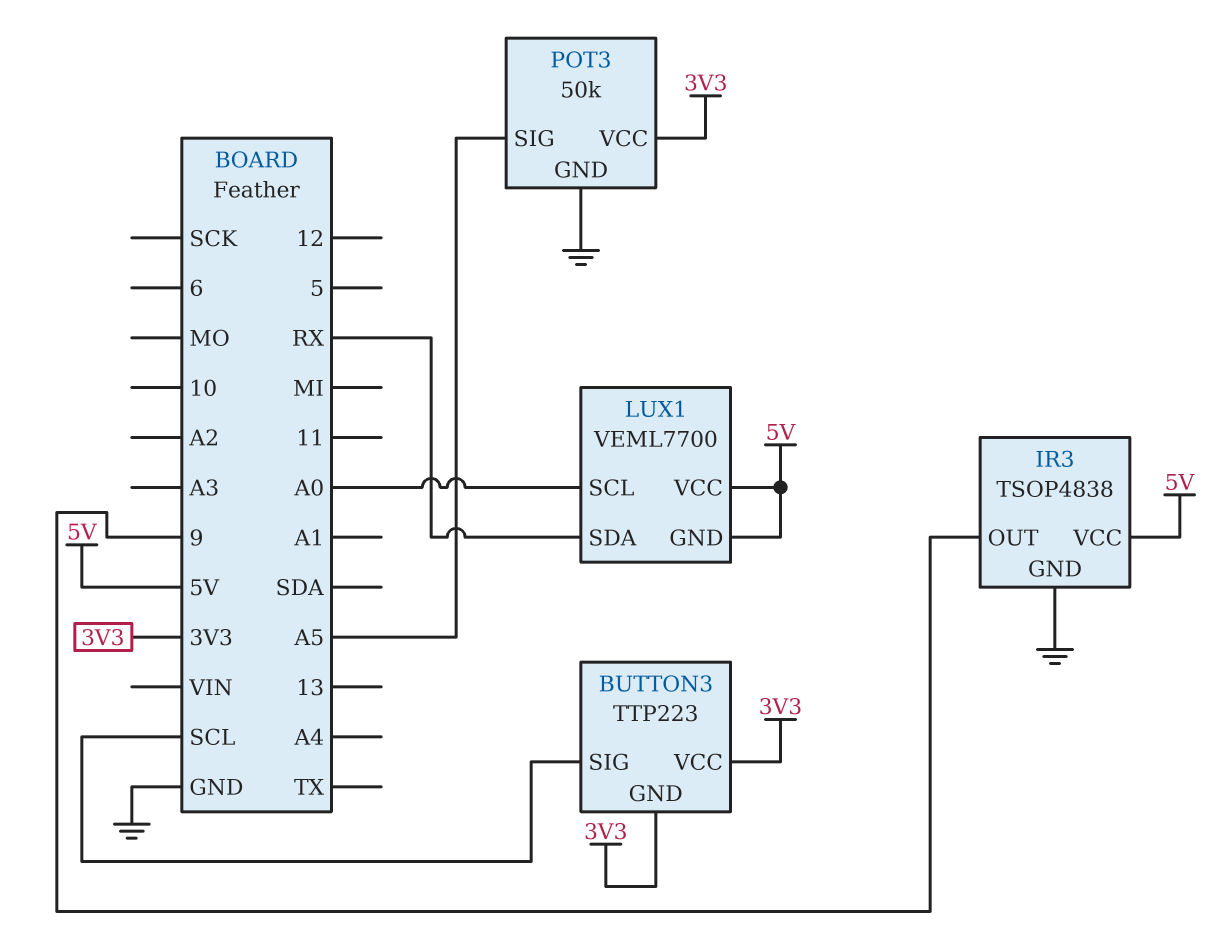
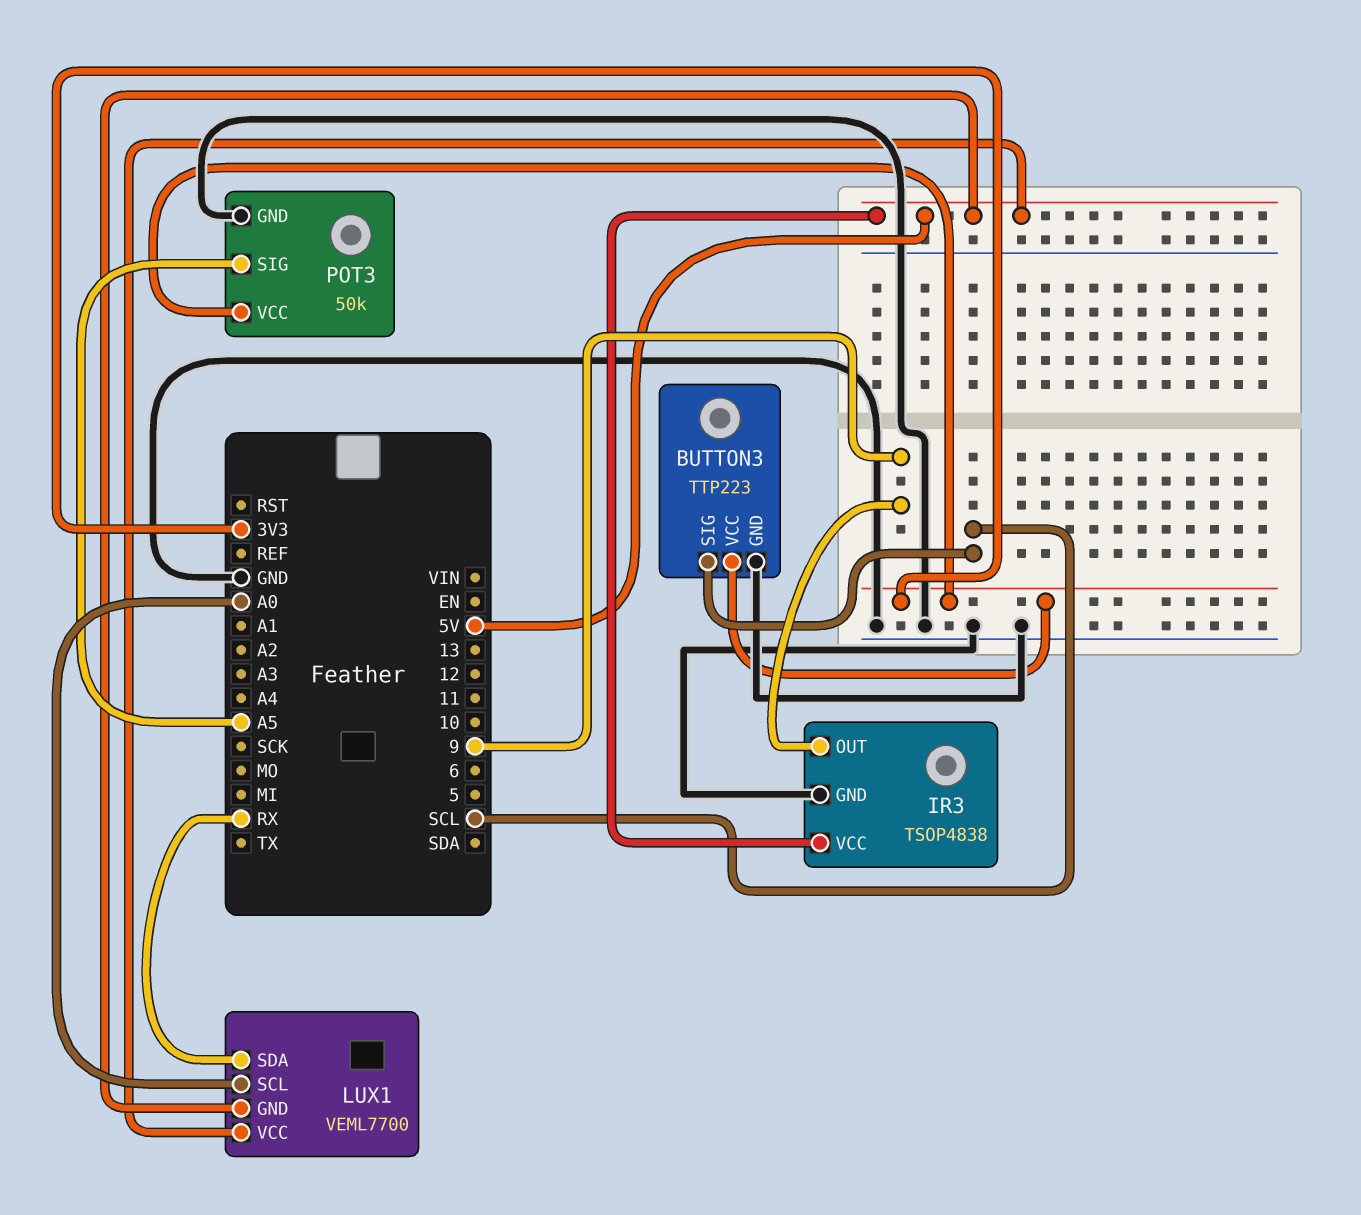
BUTTON3 pin GND: 3V3 -> GND

